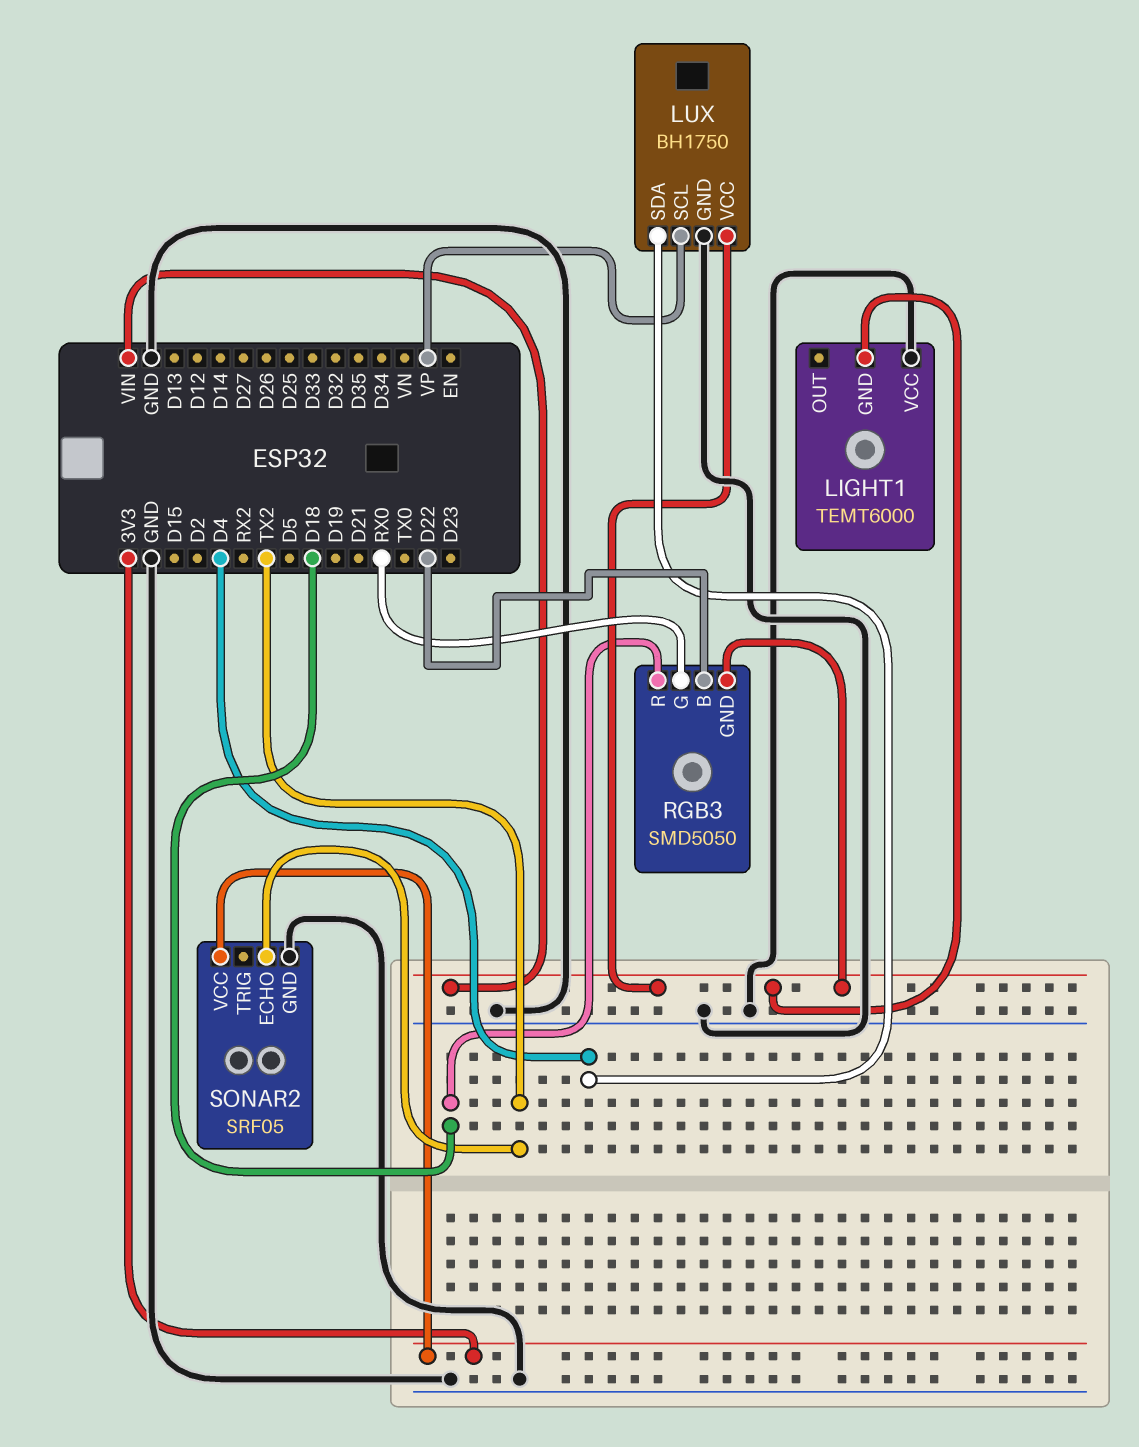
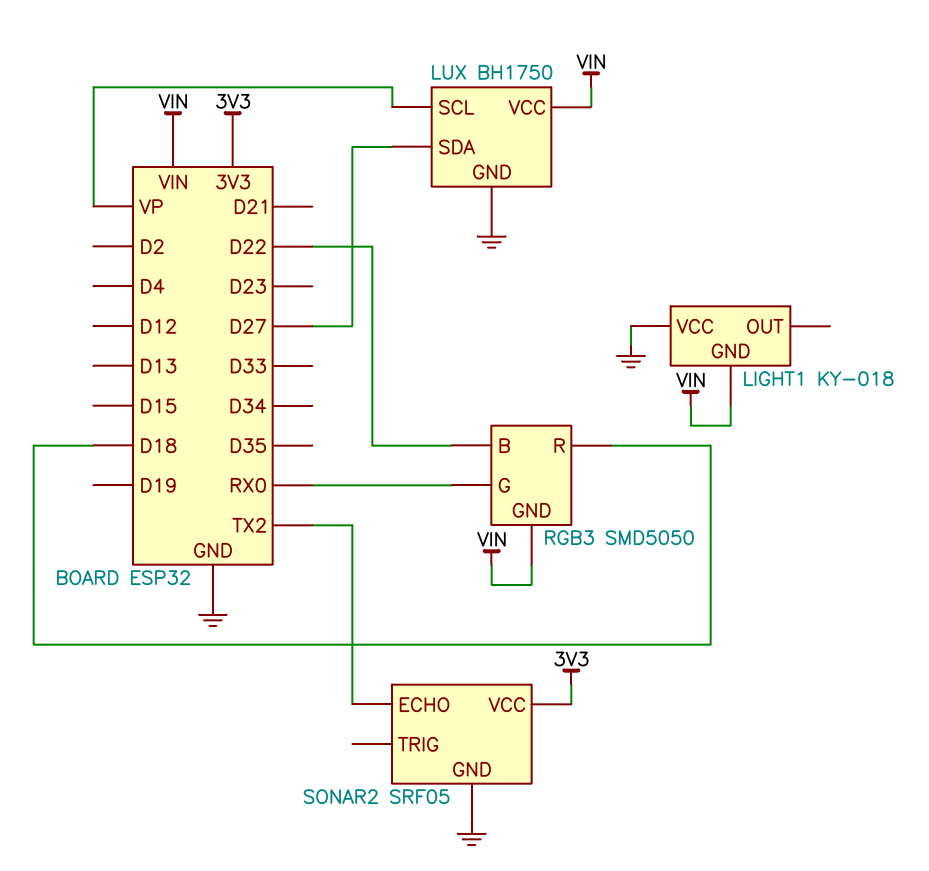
LIGHT1: TEMT6000 -> KY-018
LUX pin SDA: D4 -> D27

